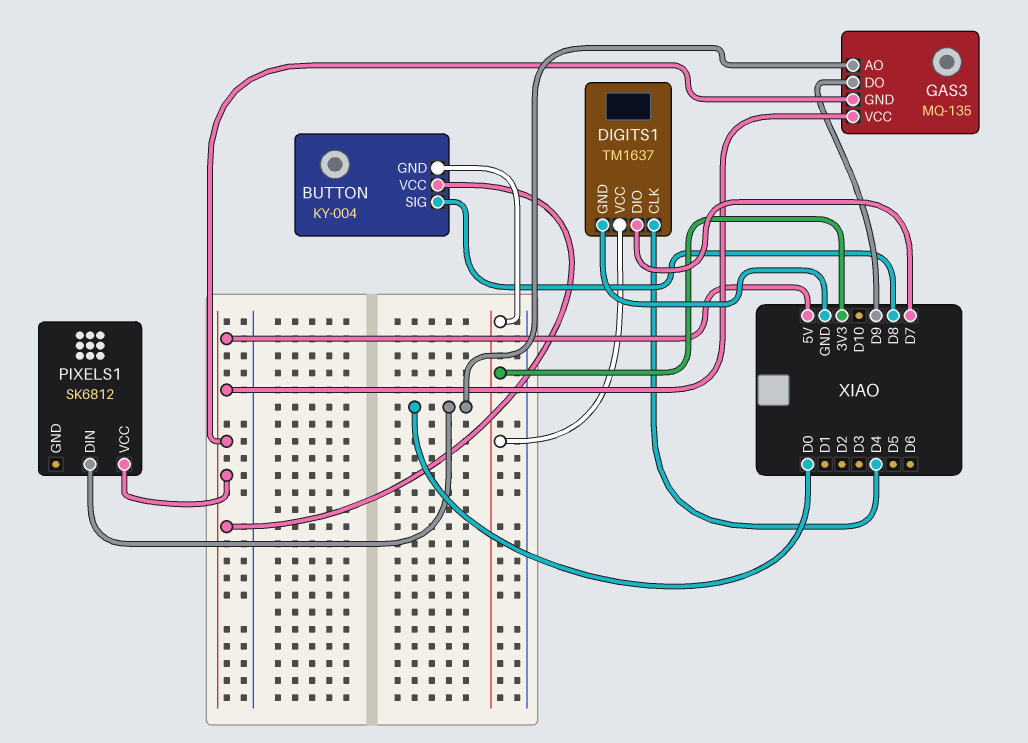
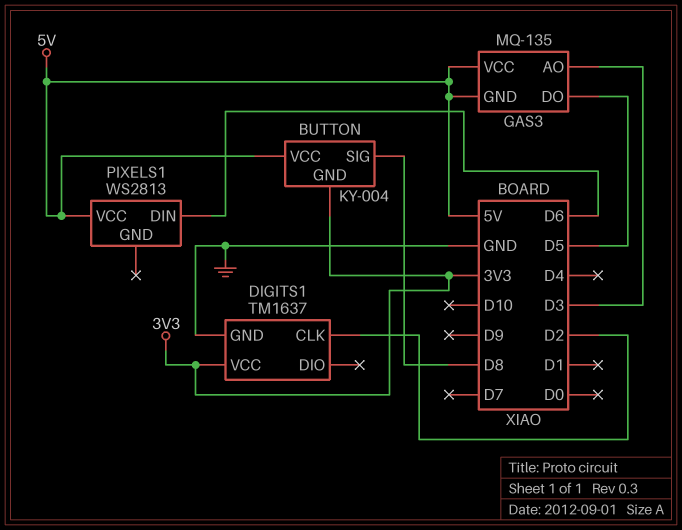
DIGITS1 pin CLK: D4 -> D2
DIGITS1 pin DIO: D7 -> none
GAS3 pin AO: D0 -> D3
GAS3 pin DO: D9 -> D5
PIXELS1: SK6812 -> WS2813
PIXELS1 pin DIN: D0 -> D6

